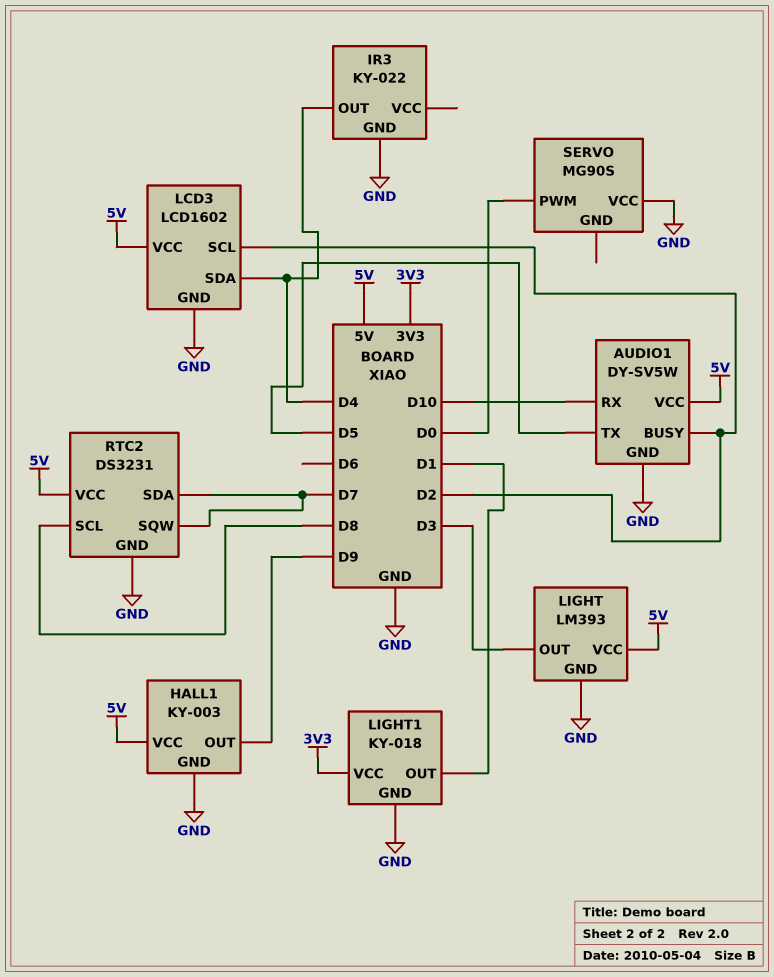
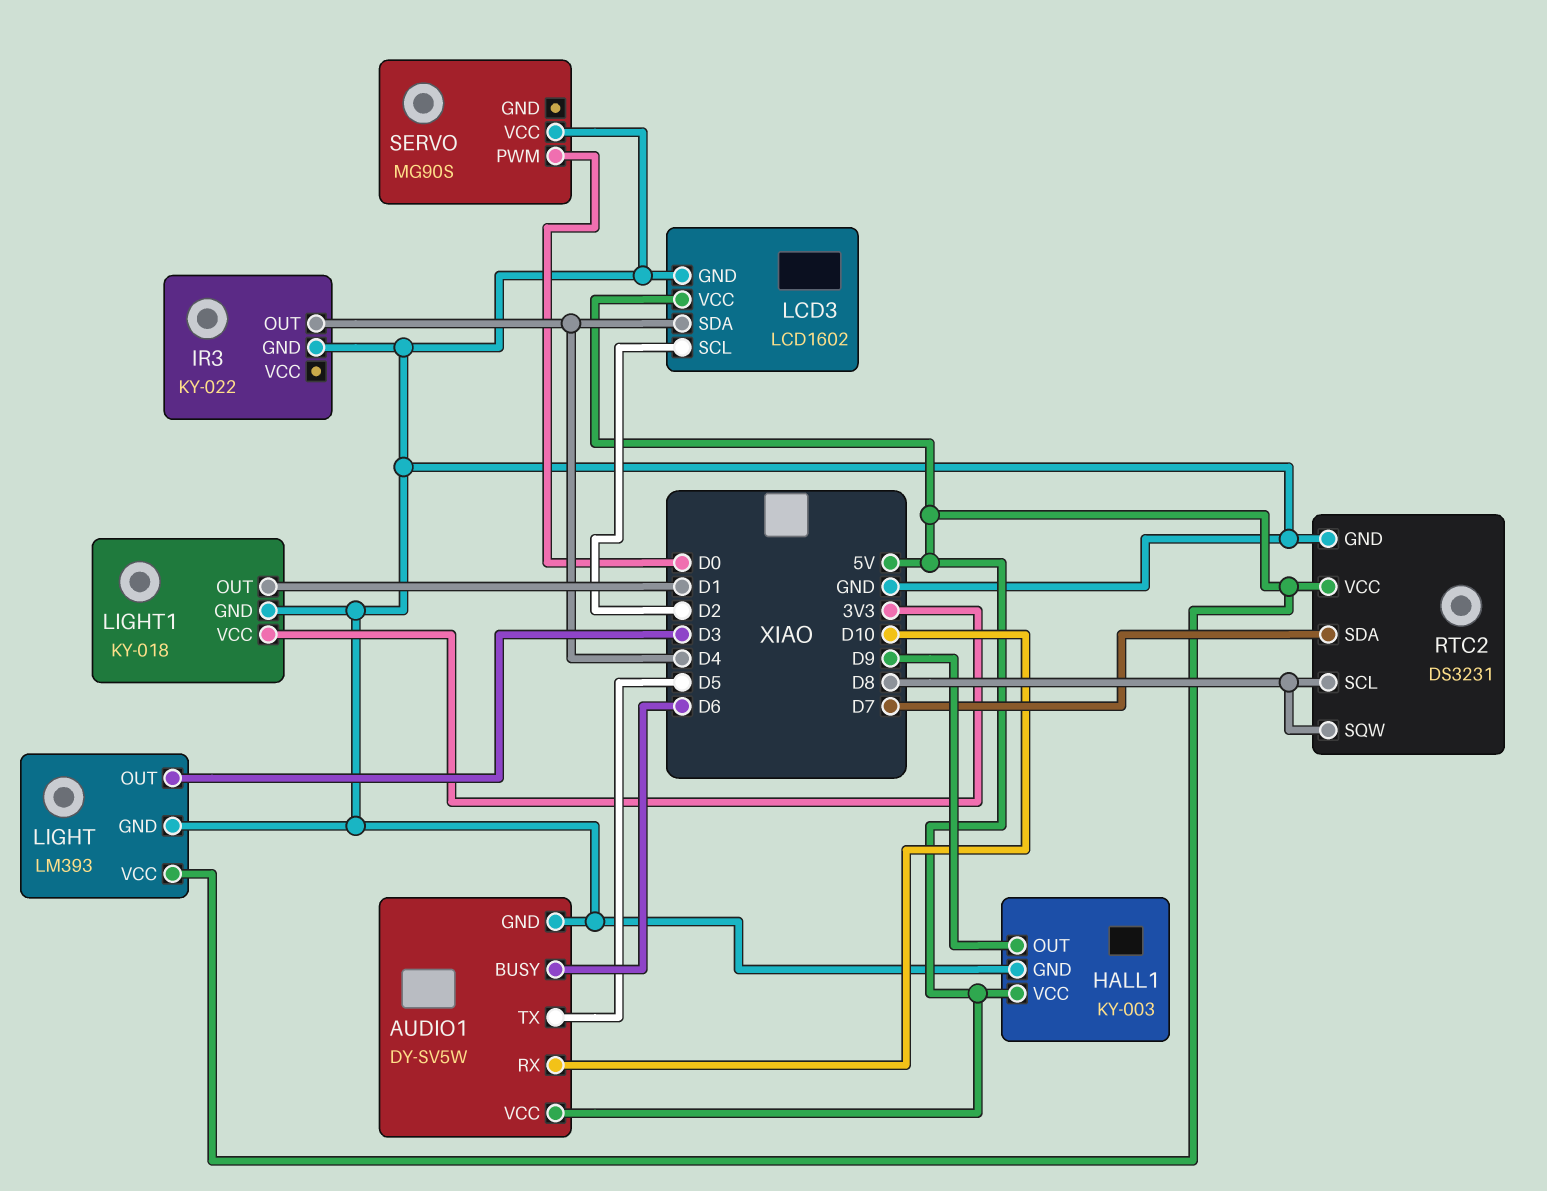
AUDIO1 pin BUSY: D2 -> D6
RTC2 pin SQW: D7 -> D8

